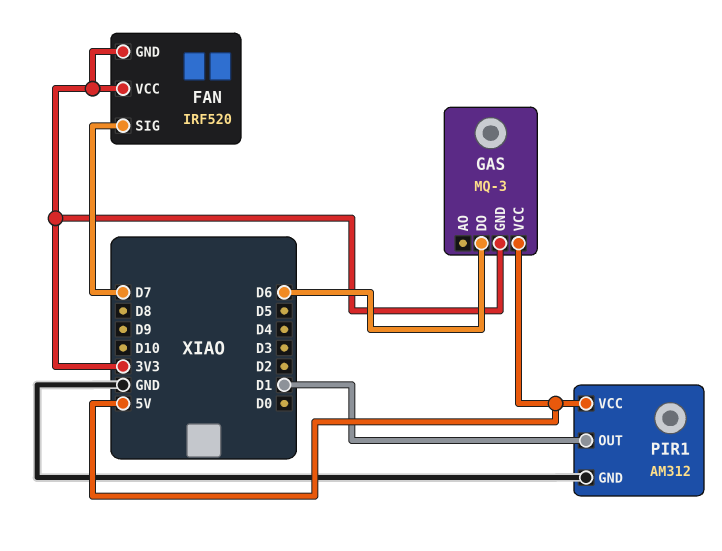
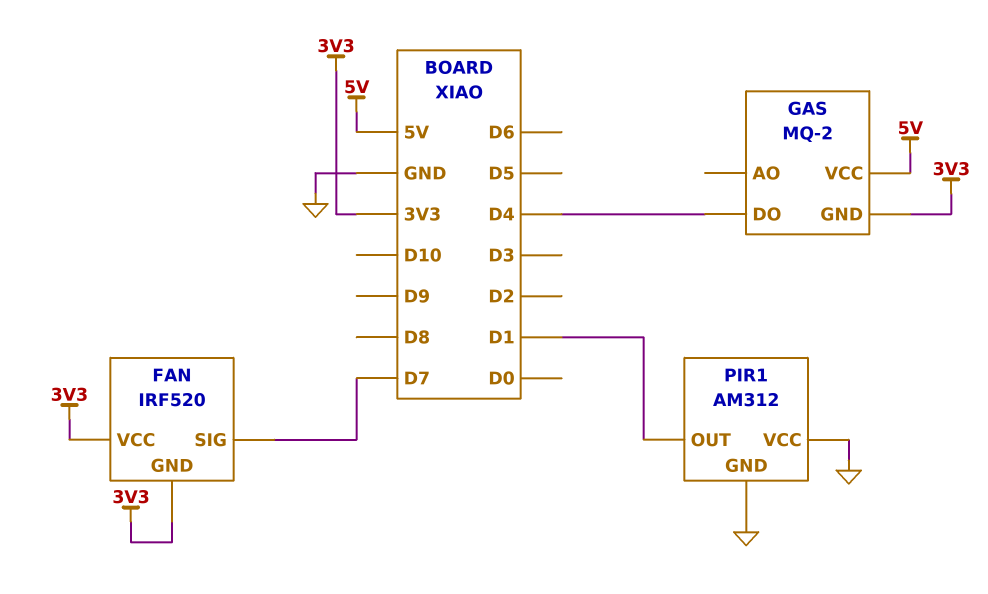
GAS: MQ-3 -> MQ-2
GAS pin DO: D6 -> D4
PIR1 pin VCC: 5V -> GND

